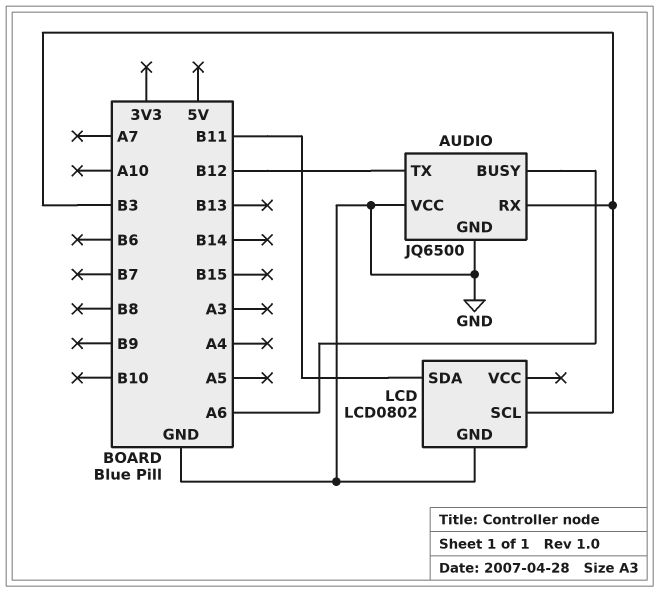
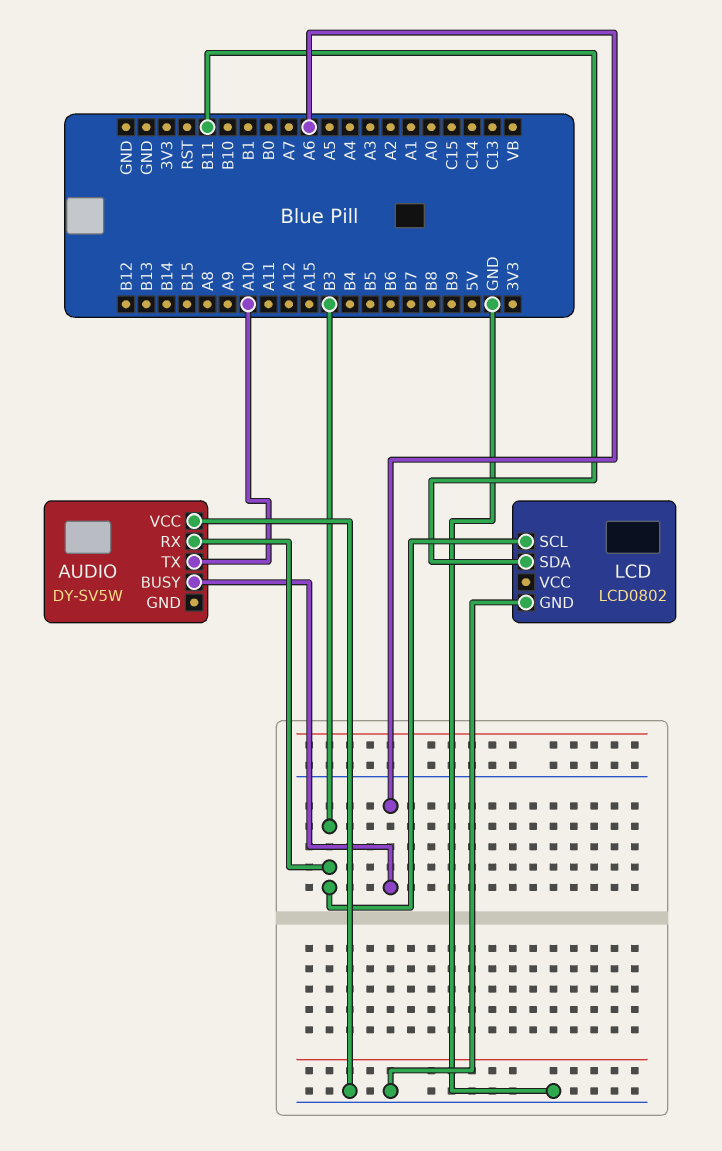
AUDIO: JQ6500 -> DY-SV5W
AUDIO pin GND: GND -> none
AUDIO pin TX: B12 -> A10

